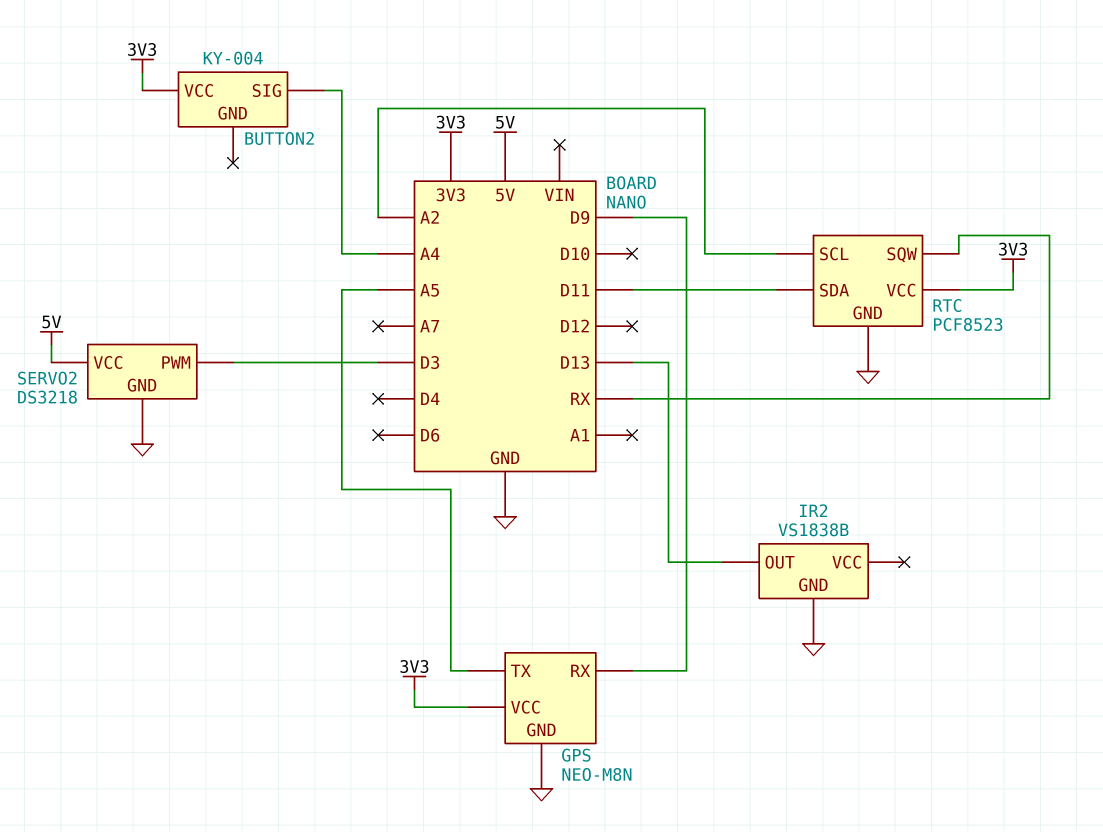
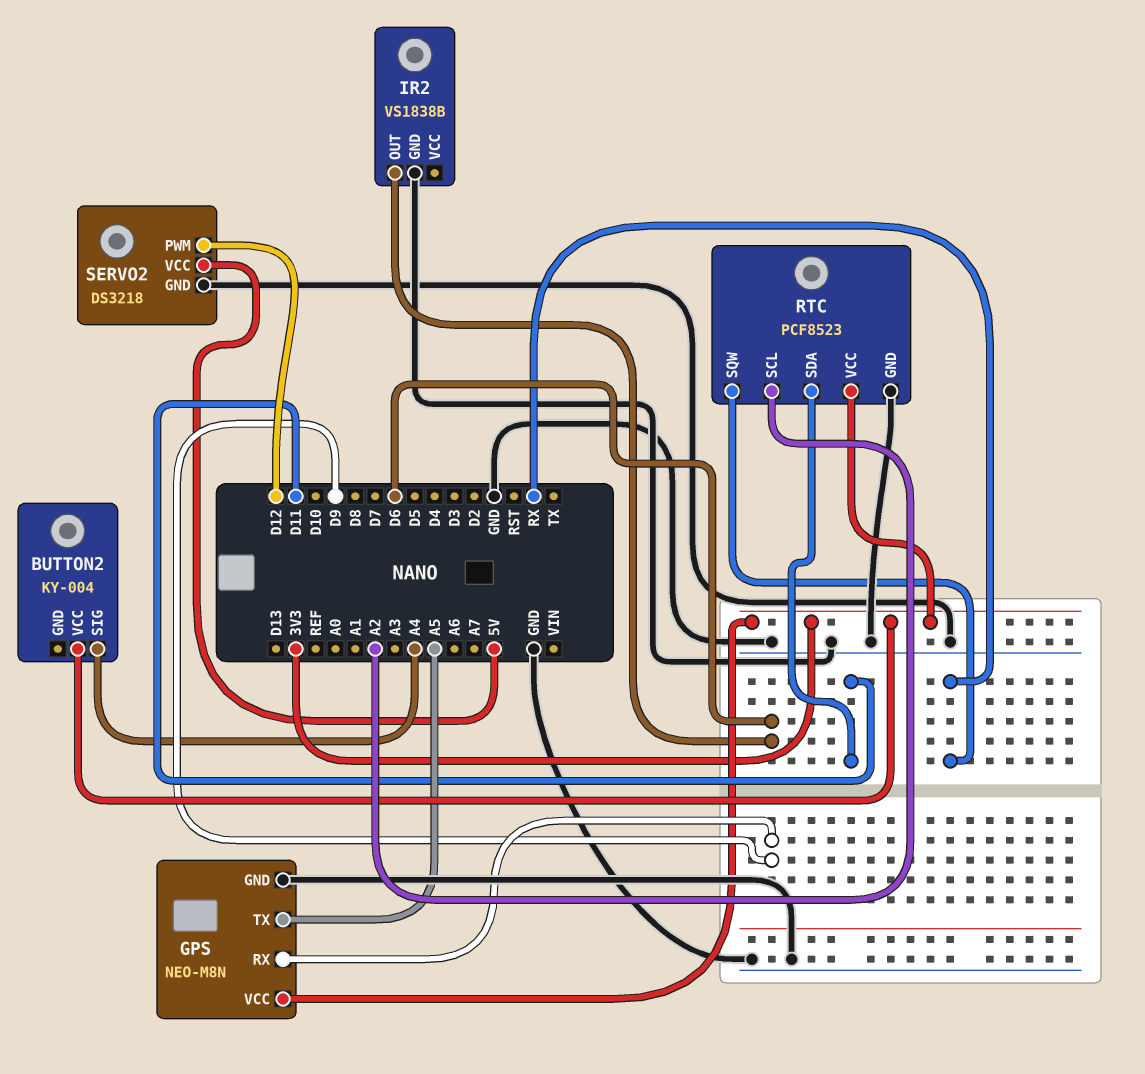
IR2 pin OUT: D13 -> D6
SERVO2 pin PWM: D3 -> D12

